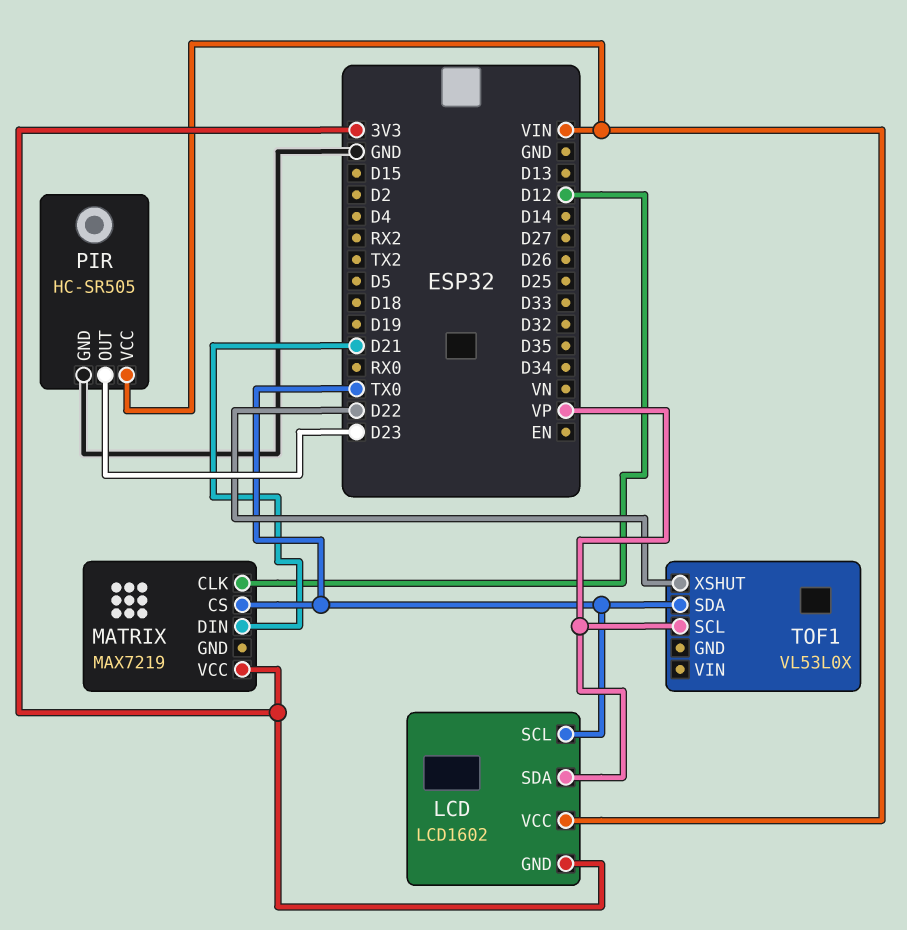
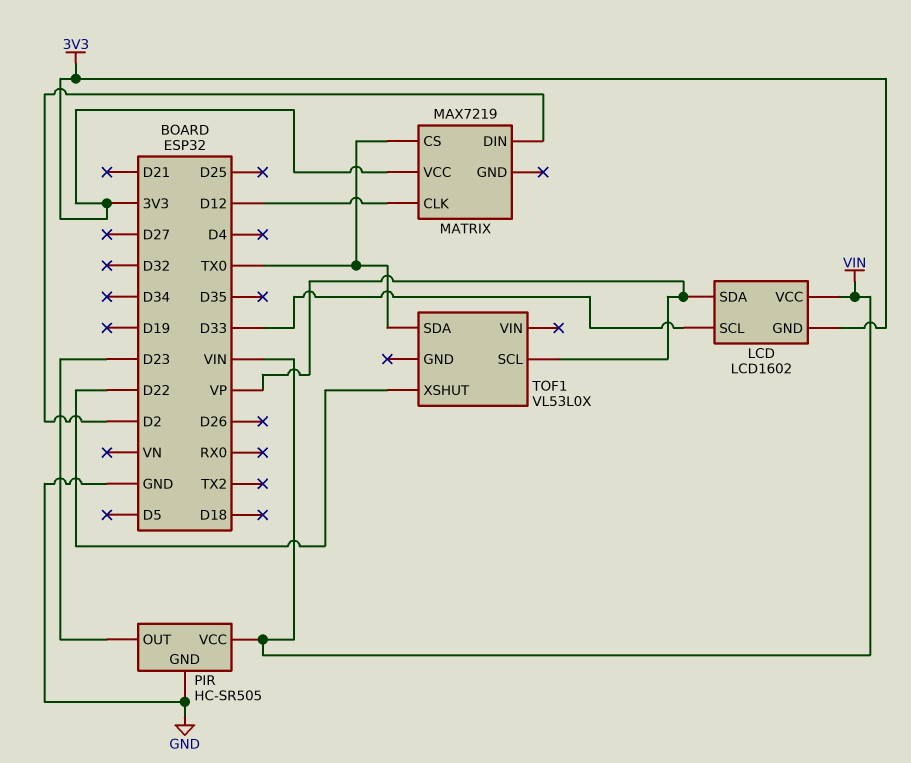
LCD pin SCL: TX0 -> D33
MATRIX pin DIN: D21 -> D2

